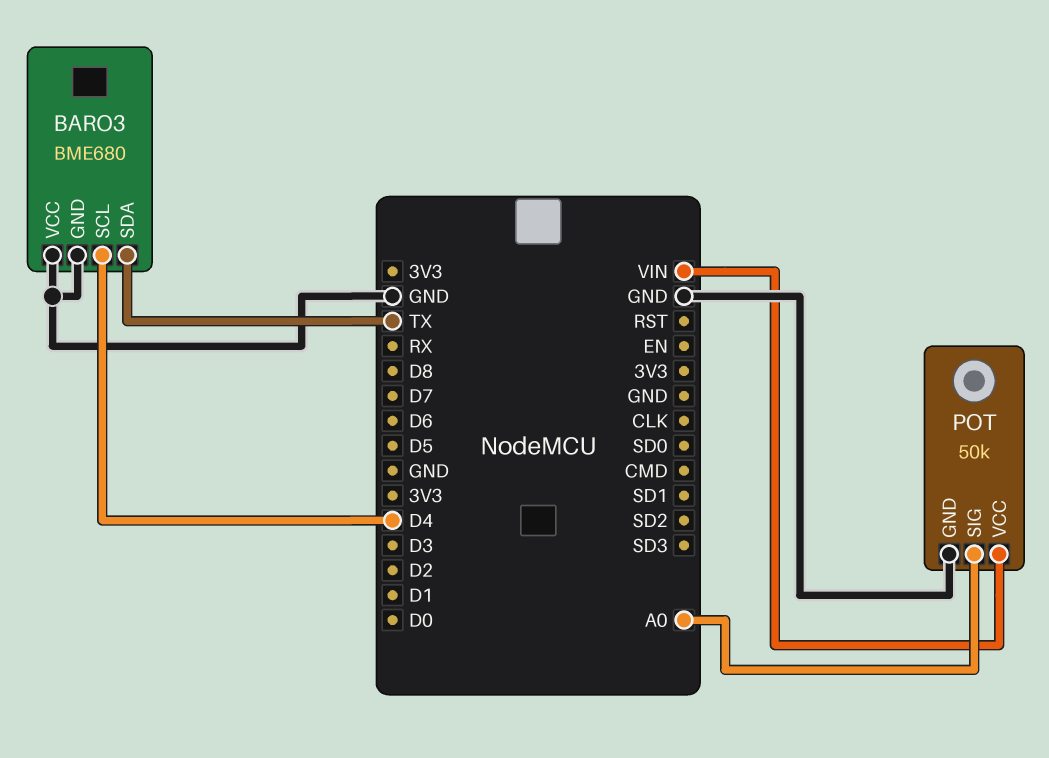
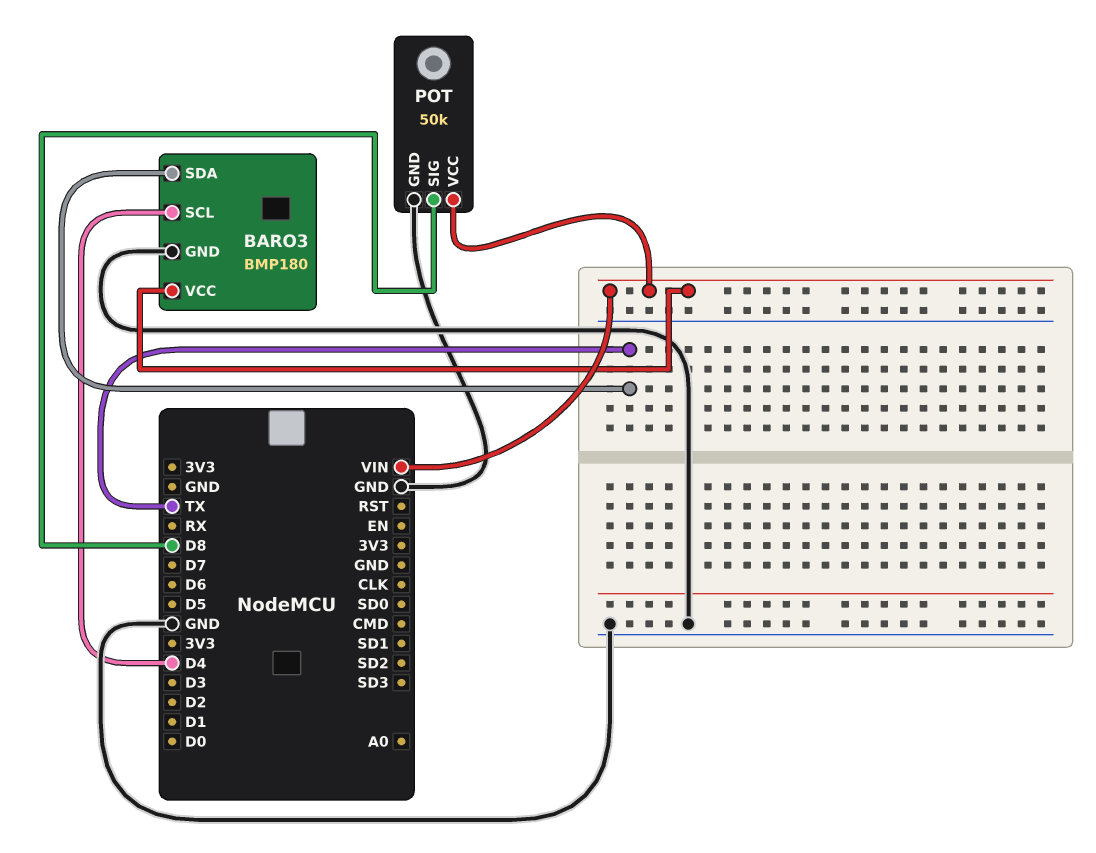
BARO3: BME680 -> BMP180
BARO3 pin VCC: GND -> VIN
POT pin SIG: A0 -> D8

